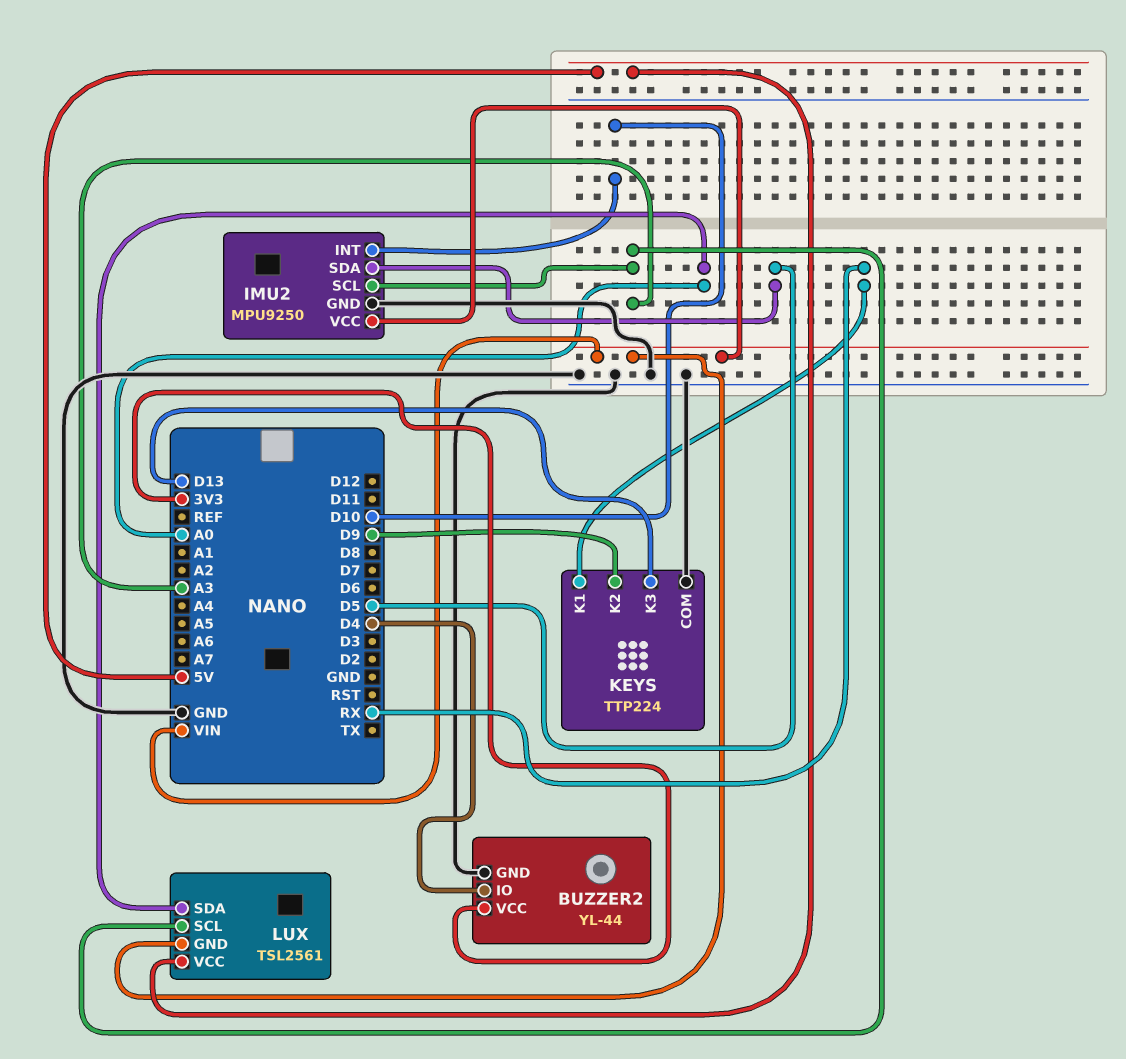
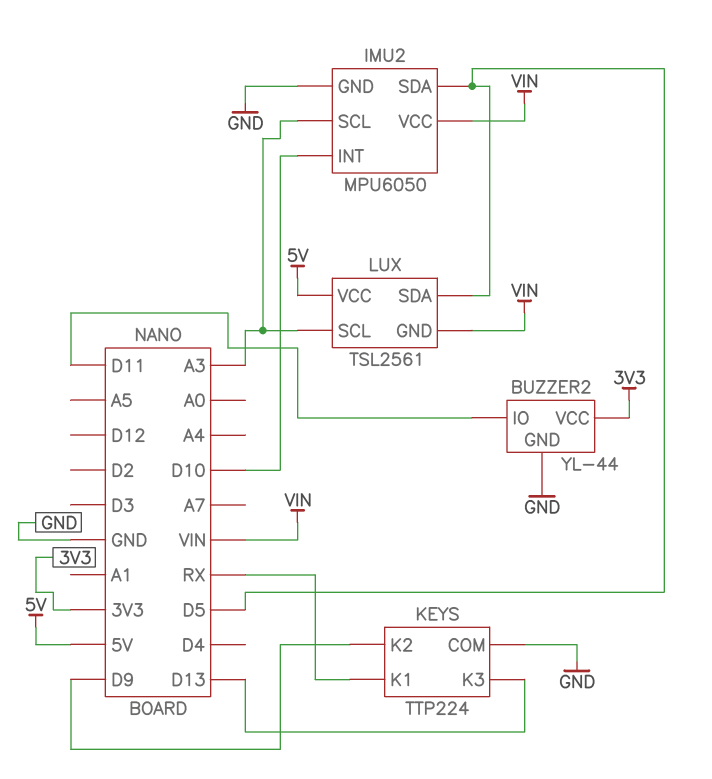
BUZZER2 pin IO: D4 -> D11
IMU2: MPU9250 -> MPU6050
LUX pin SDA: A0 -> D5

